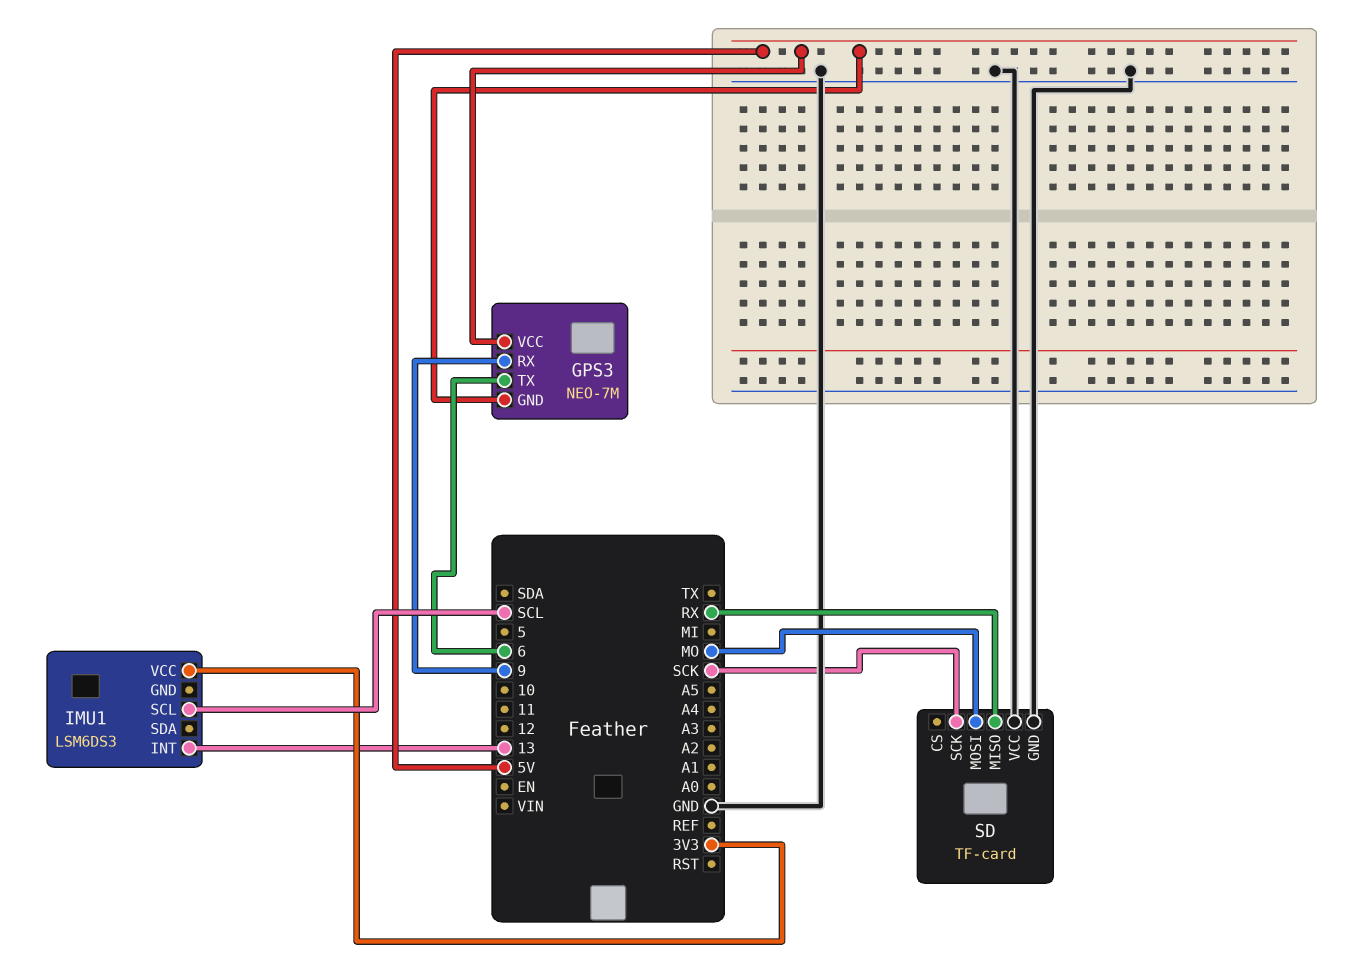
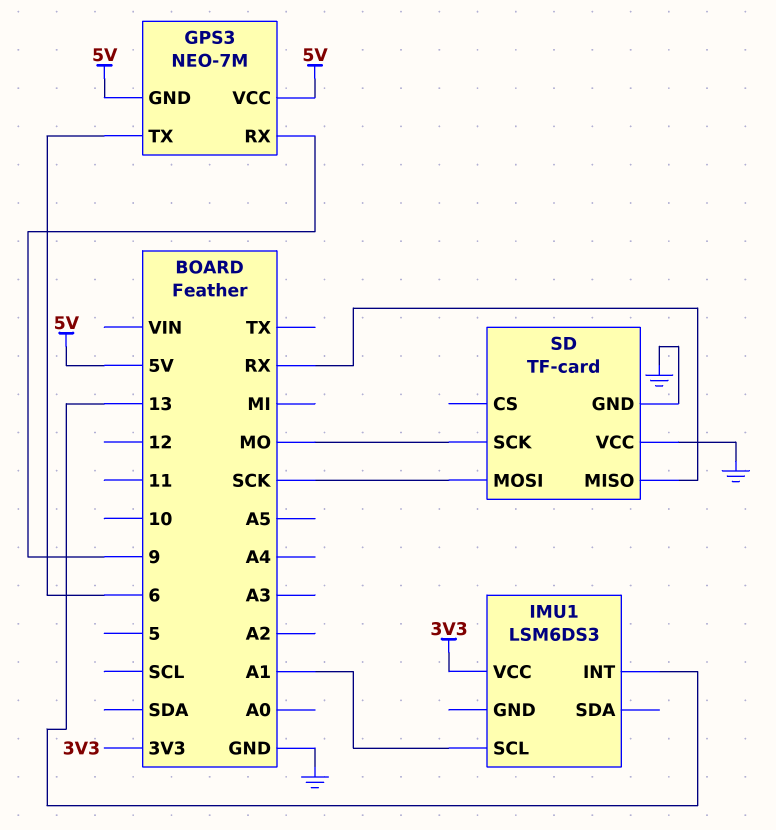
IMU1 pin SCL: SCL -> A1
SD pin MOSI: MO -> SCK
SD pin SCK: SCK -> MO

